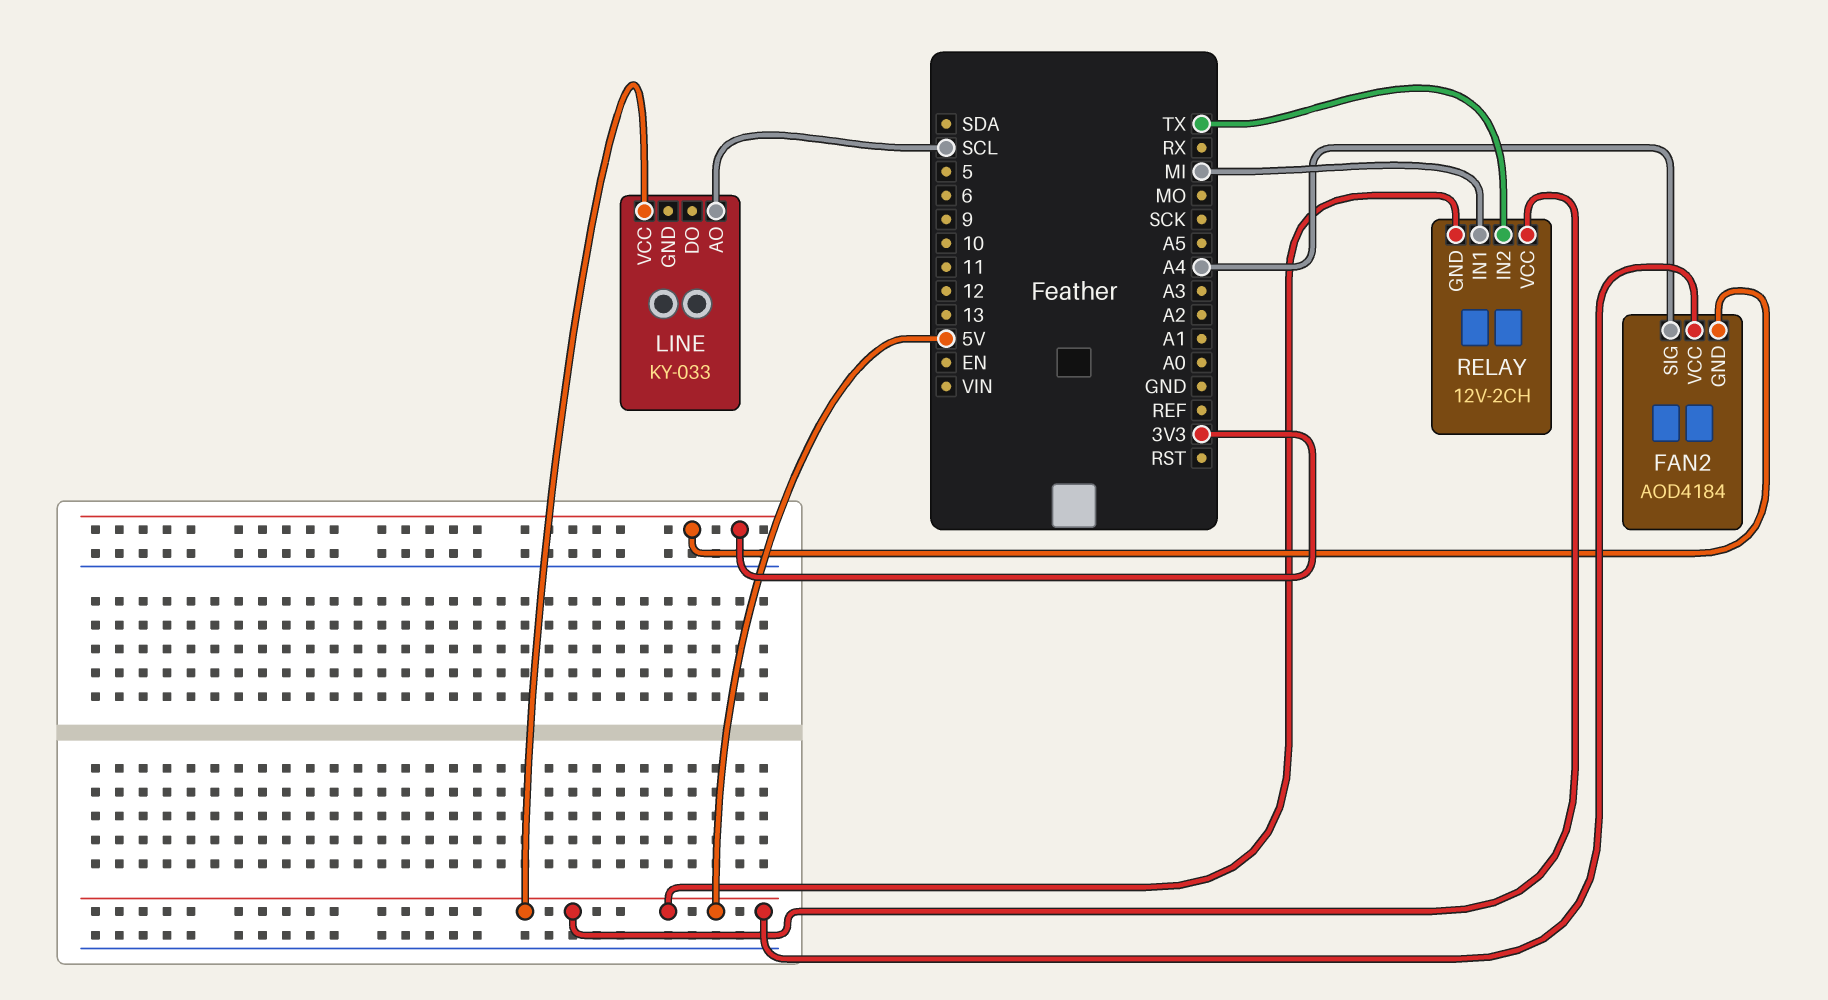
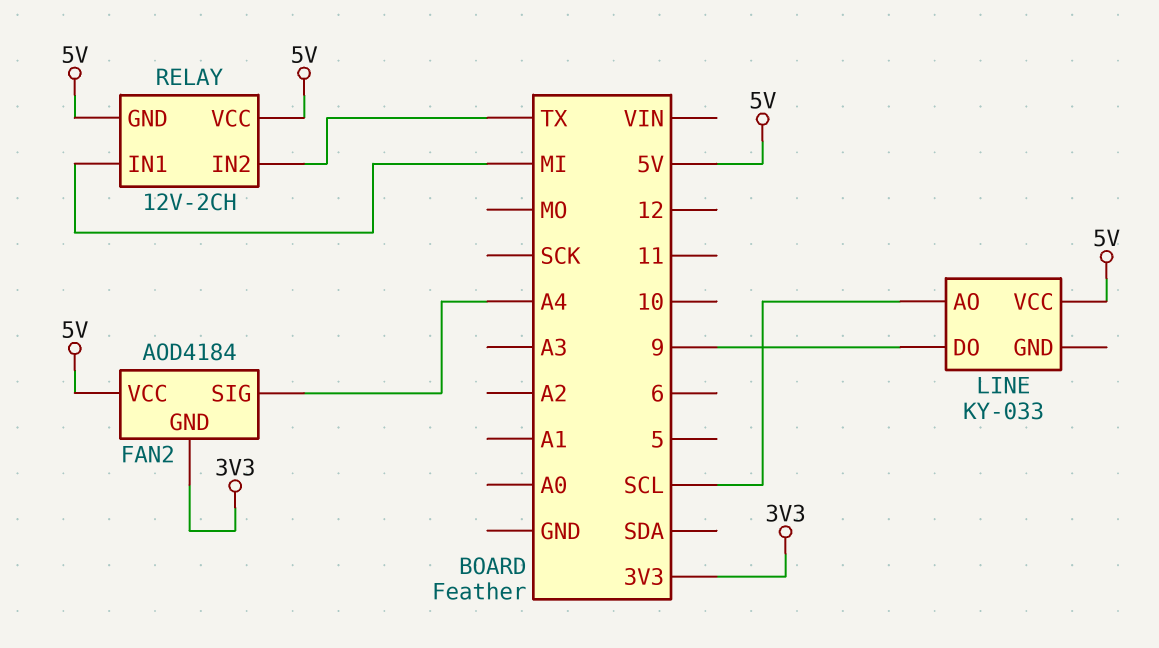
LINE pin DO: none -> 9

